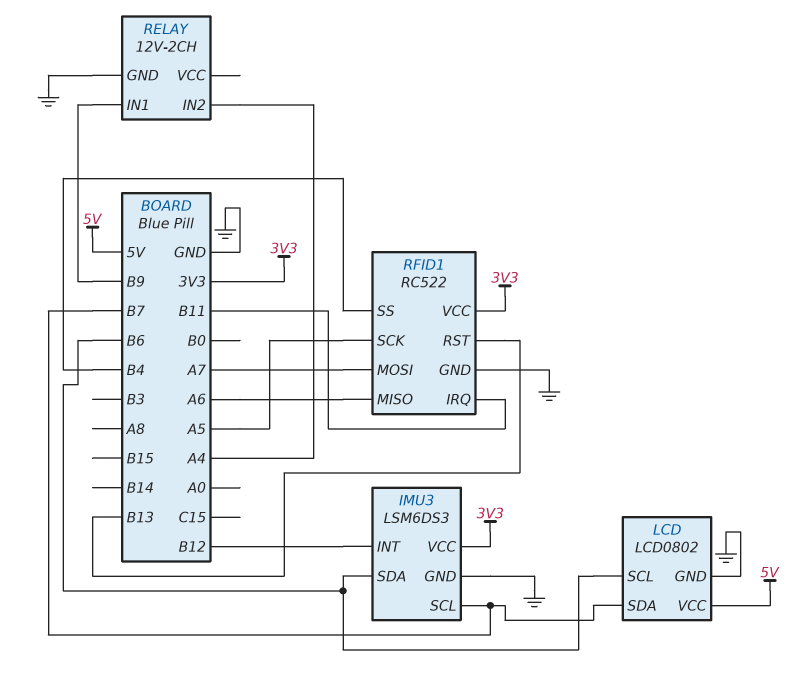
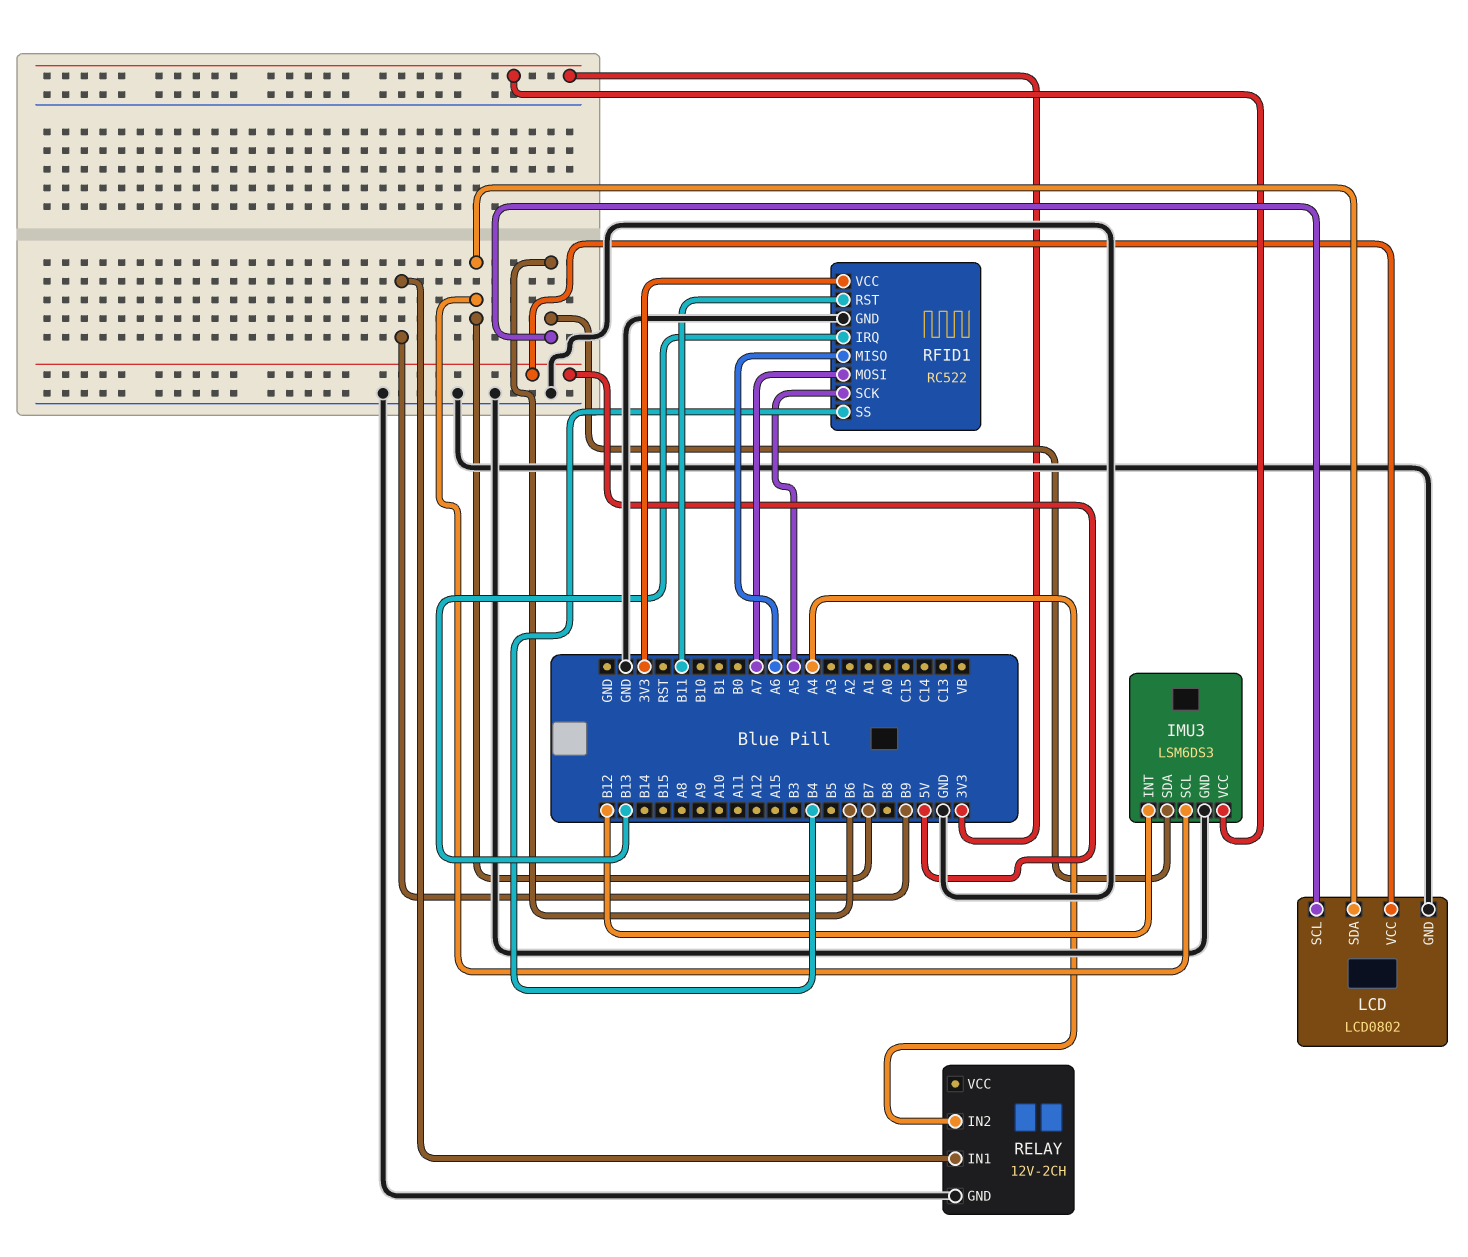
RFID1 pin IRQ: B11 -> B13
RFID1 pin RST: B13 -> B11

